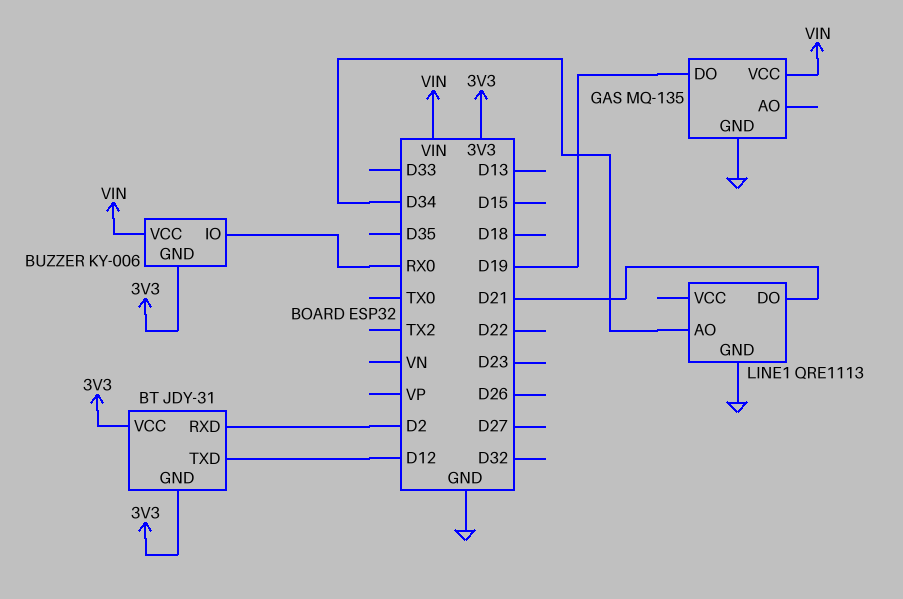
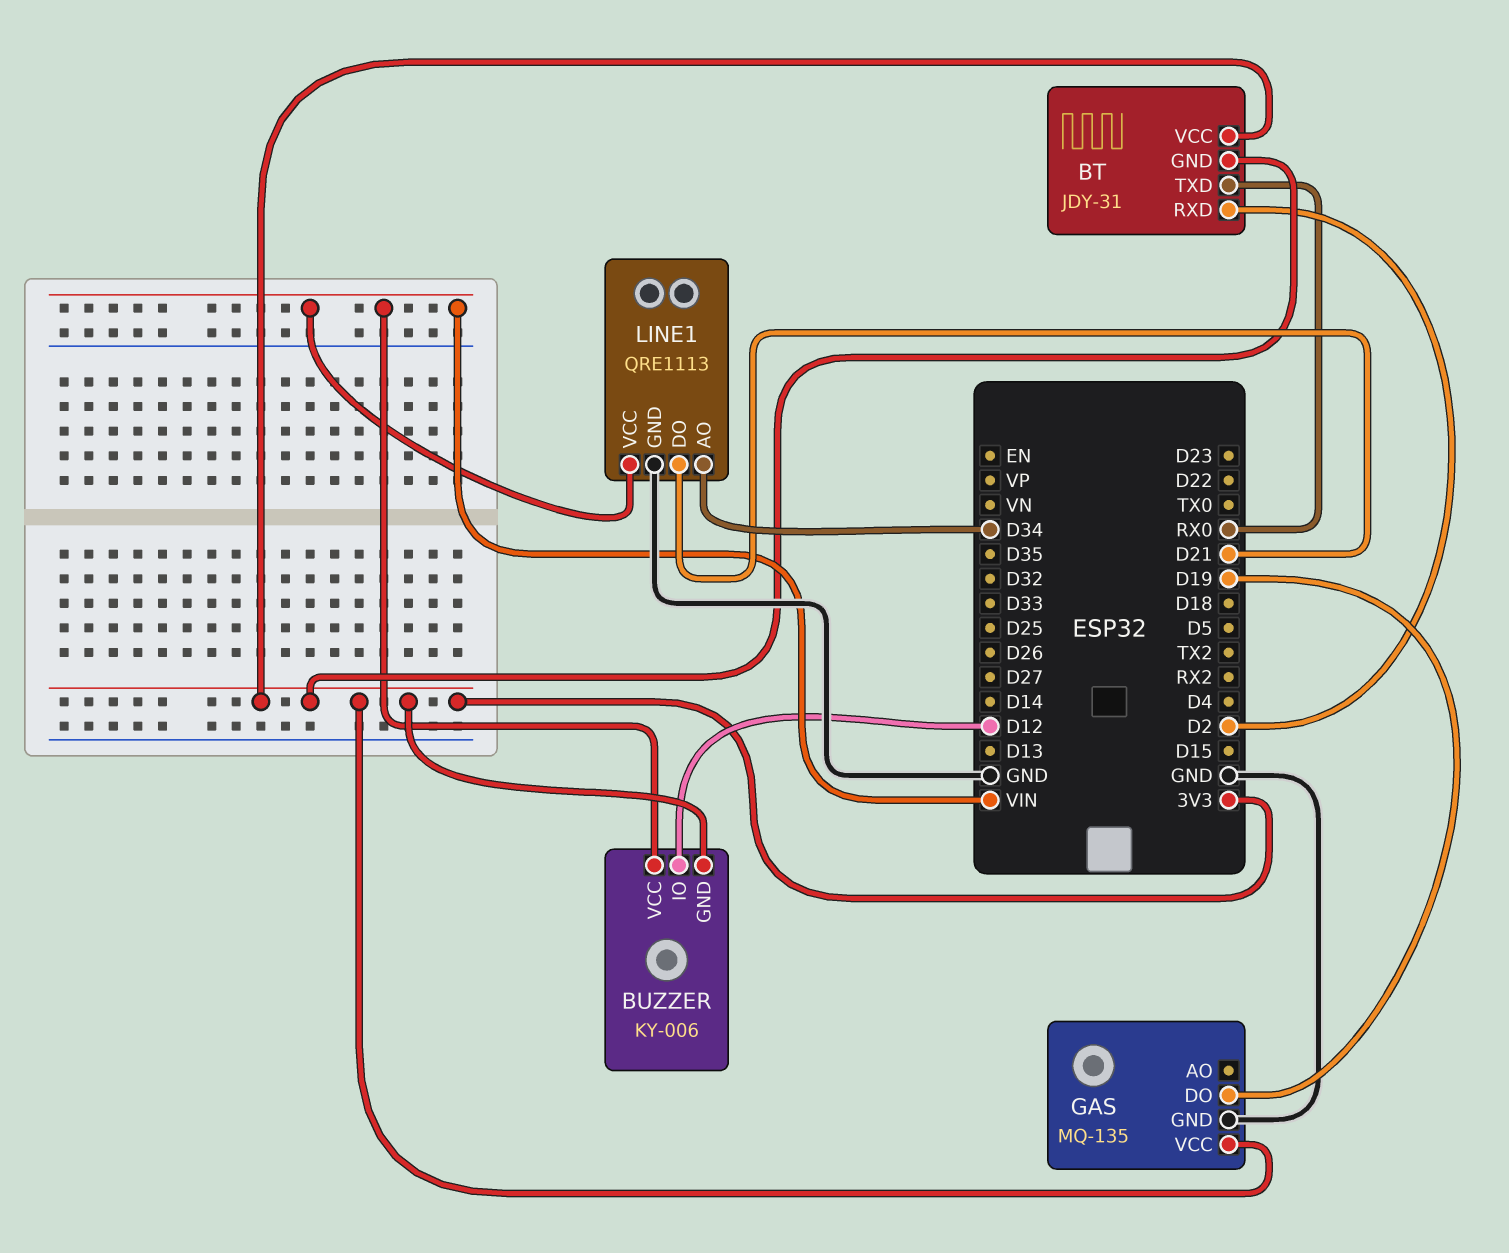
BT pin TXD: D12 -> RX0
BUZZER pin IO: RX0 -> D12
GAS pin VCC: VIN -> 3V3
LINE1 pin VCC: none -> VIN

